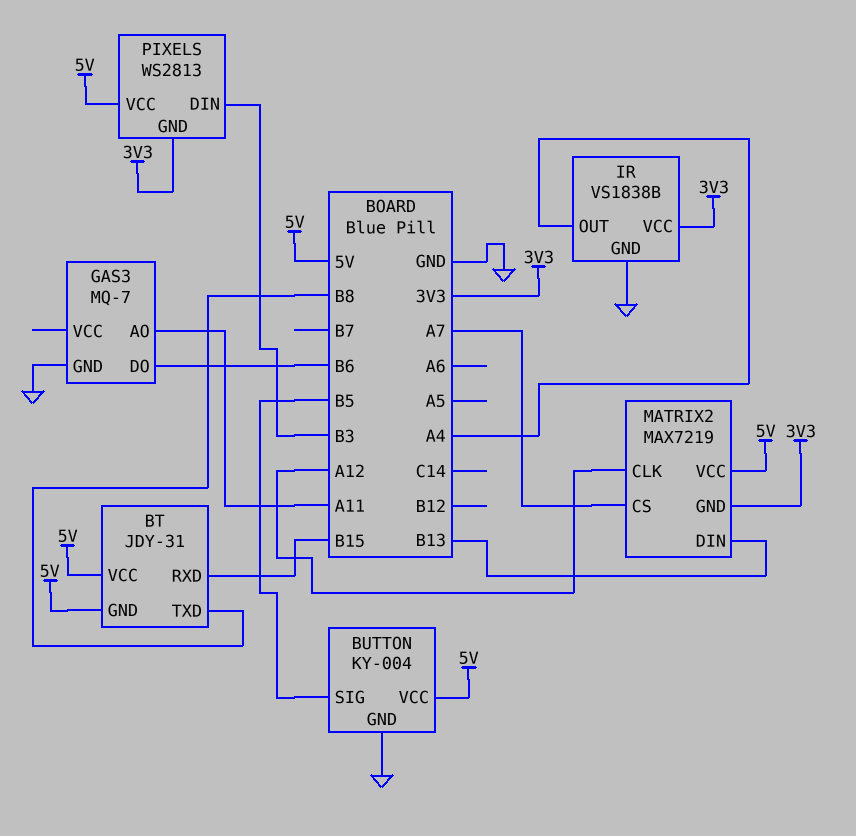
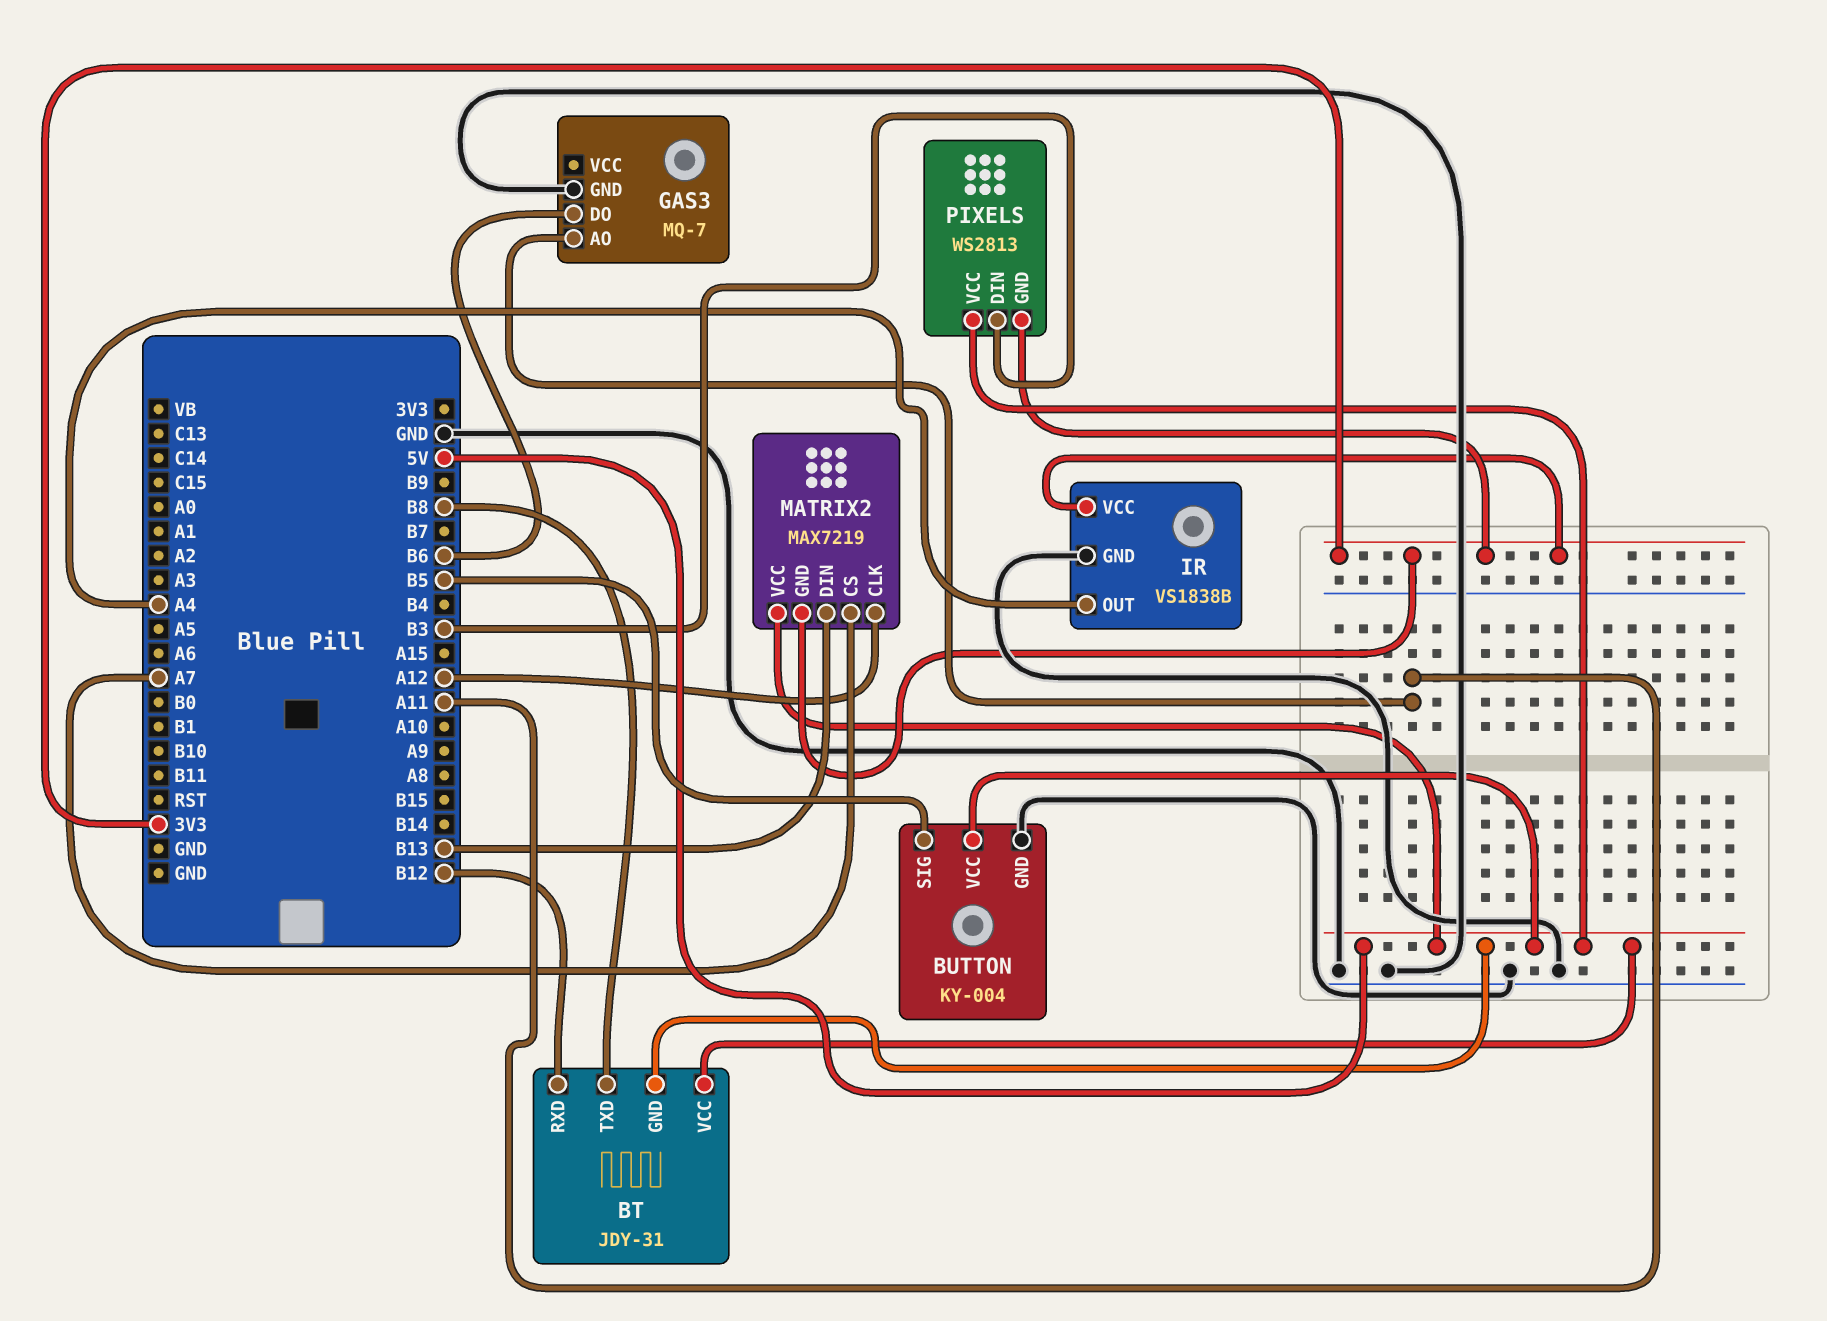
BT pin RXD: B15 -> B12

